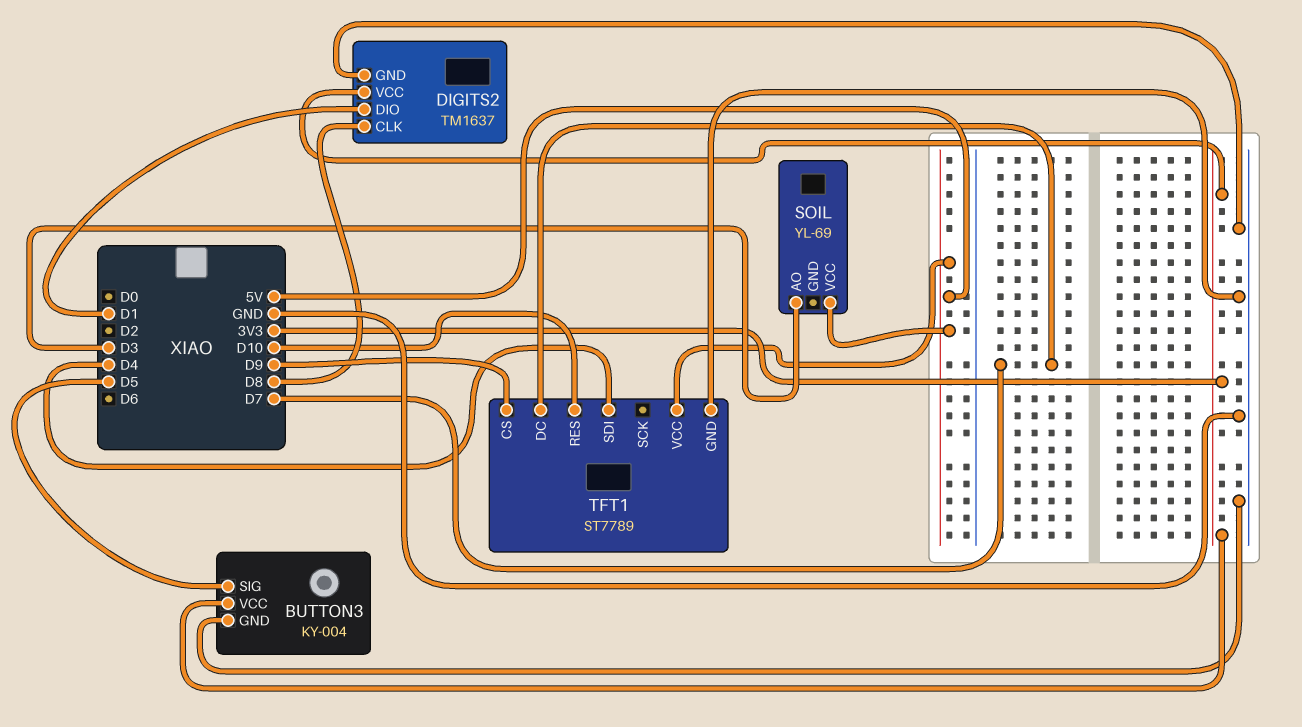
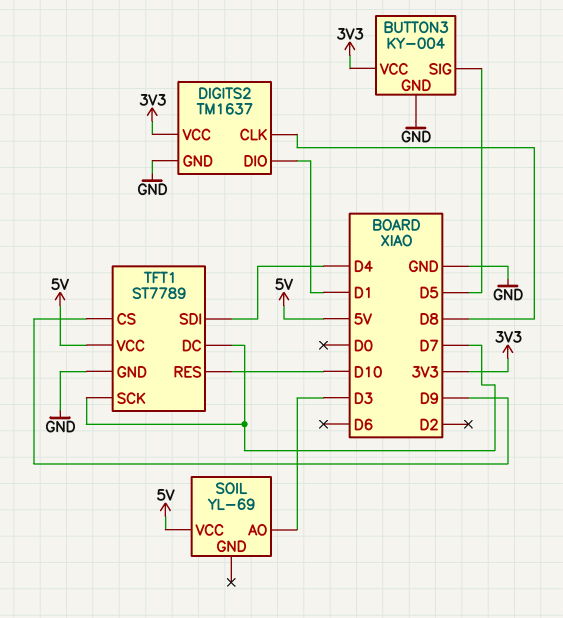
TFT1 pin SCK: none -> D7

